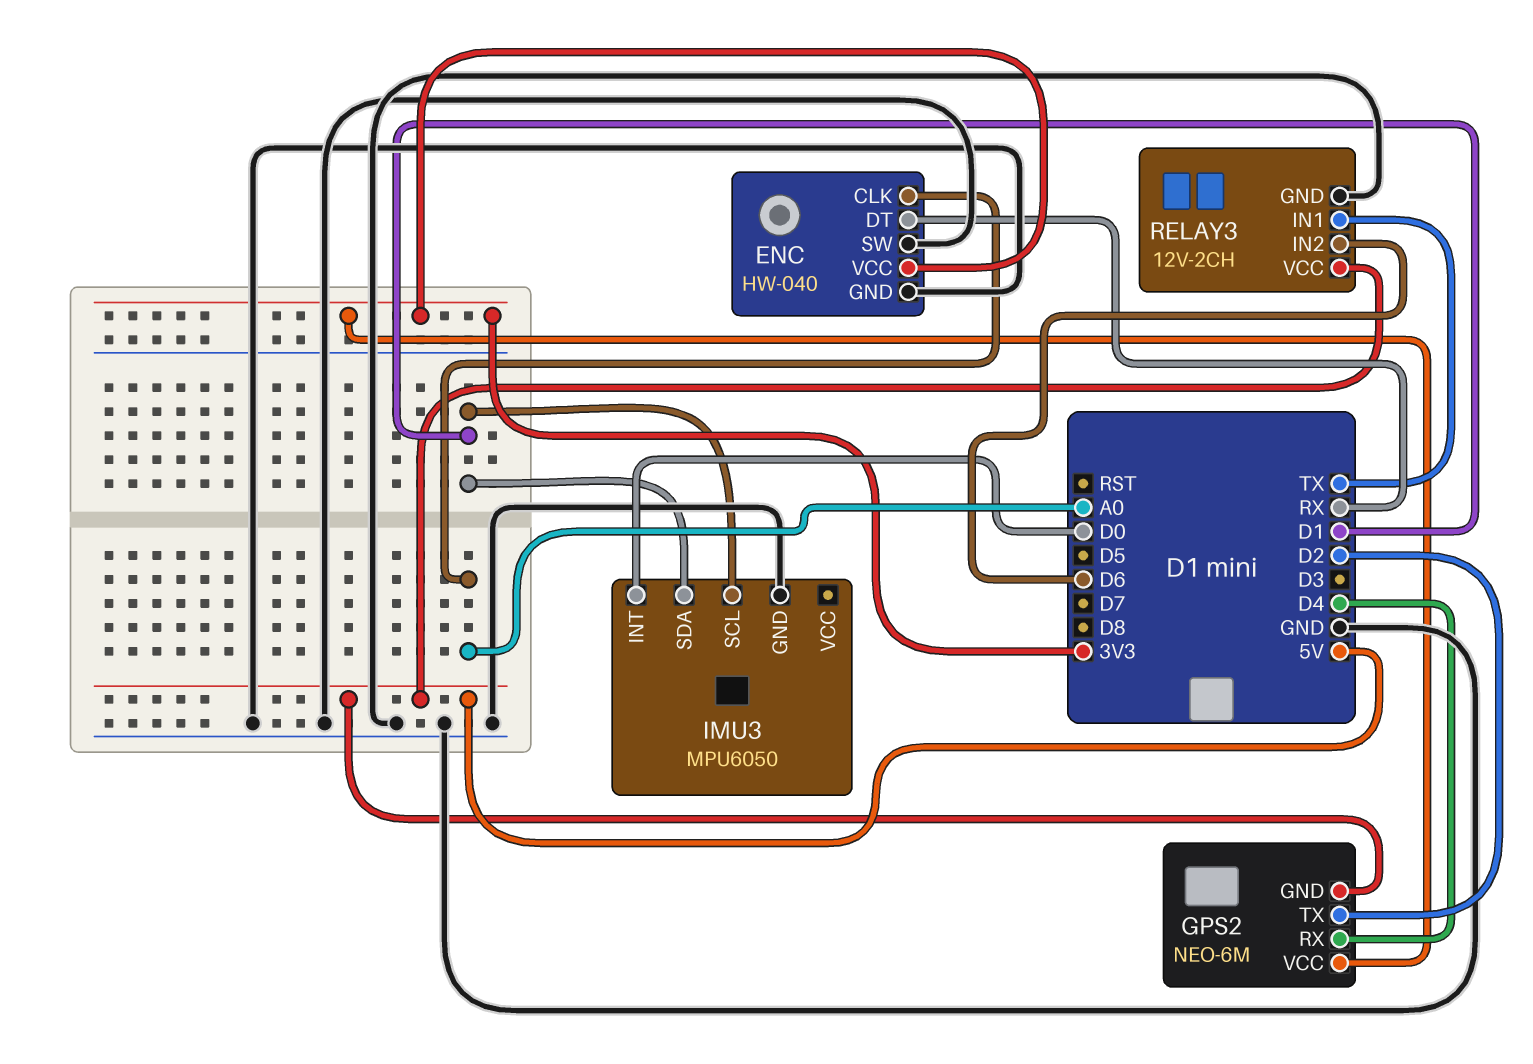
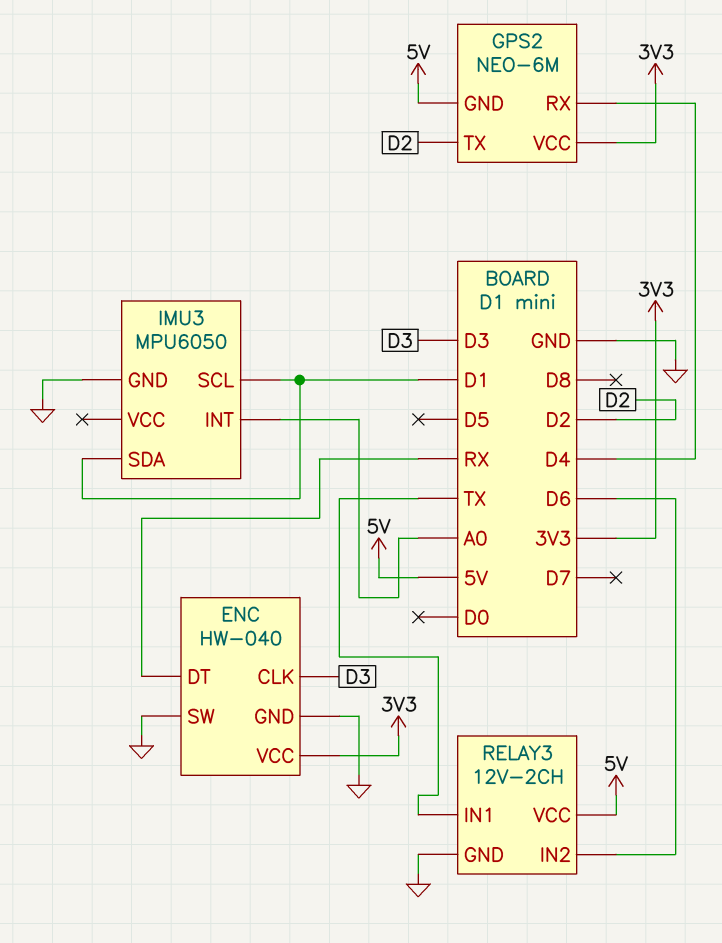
ENC pin CLK: A0 -> D3
IMU3 pin INT: D0 -> A0

